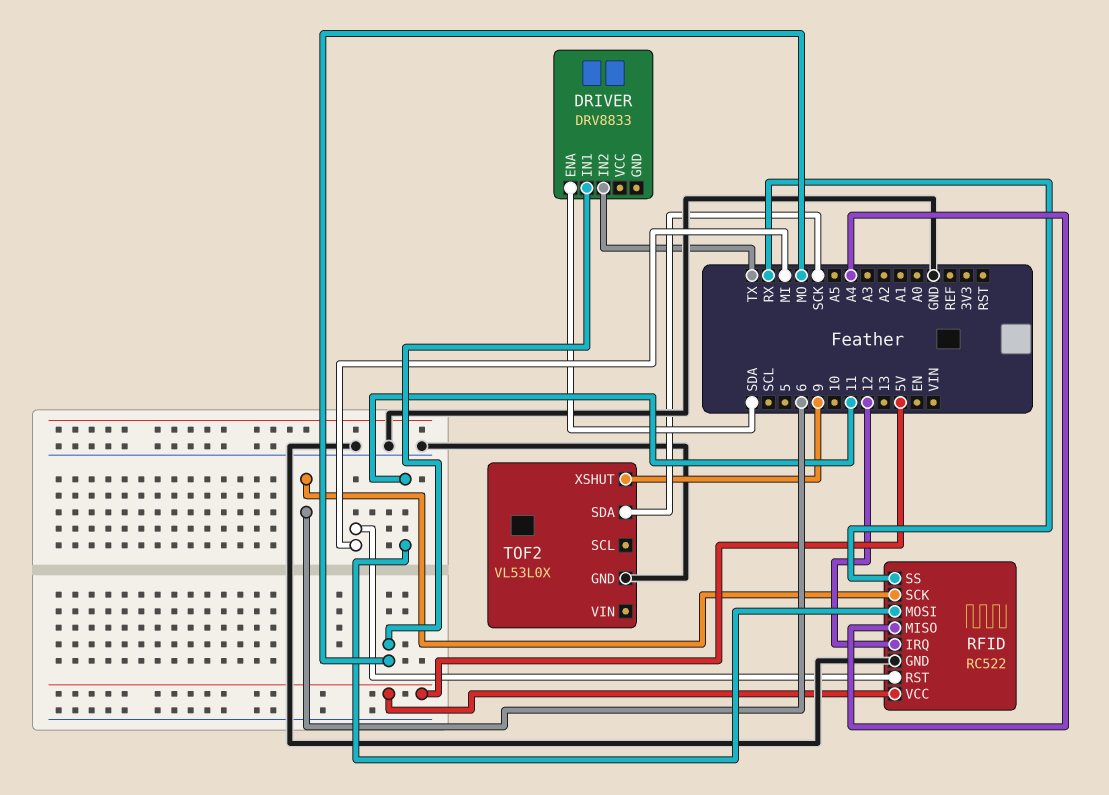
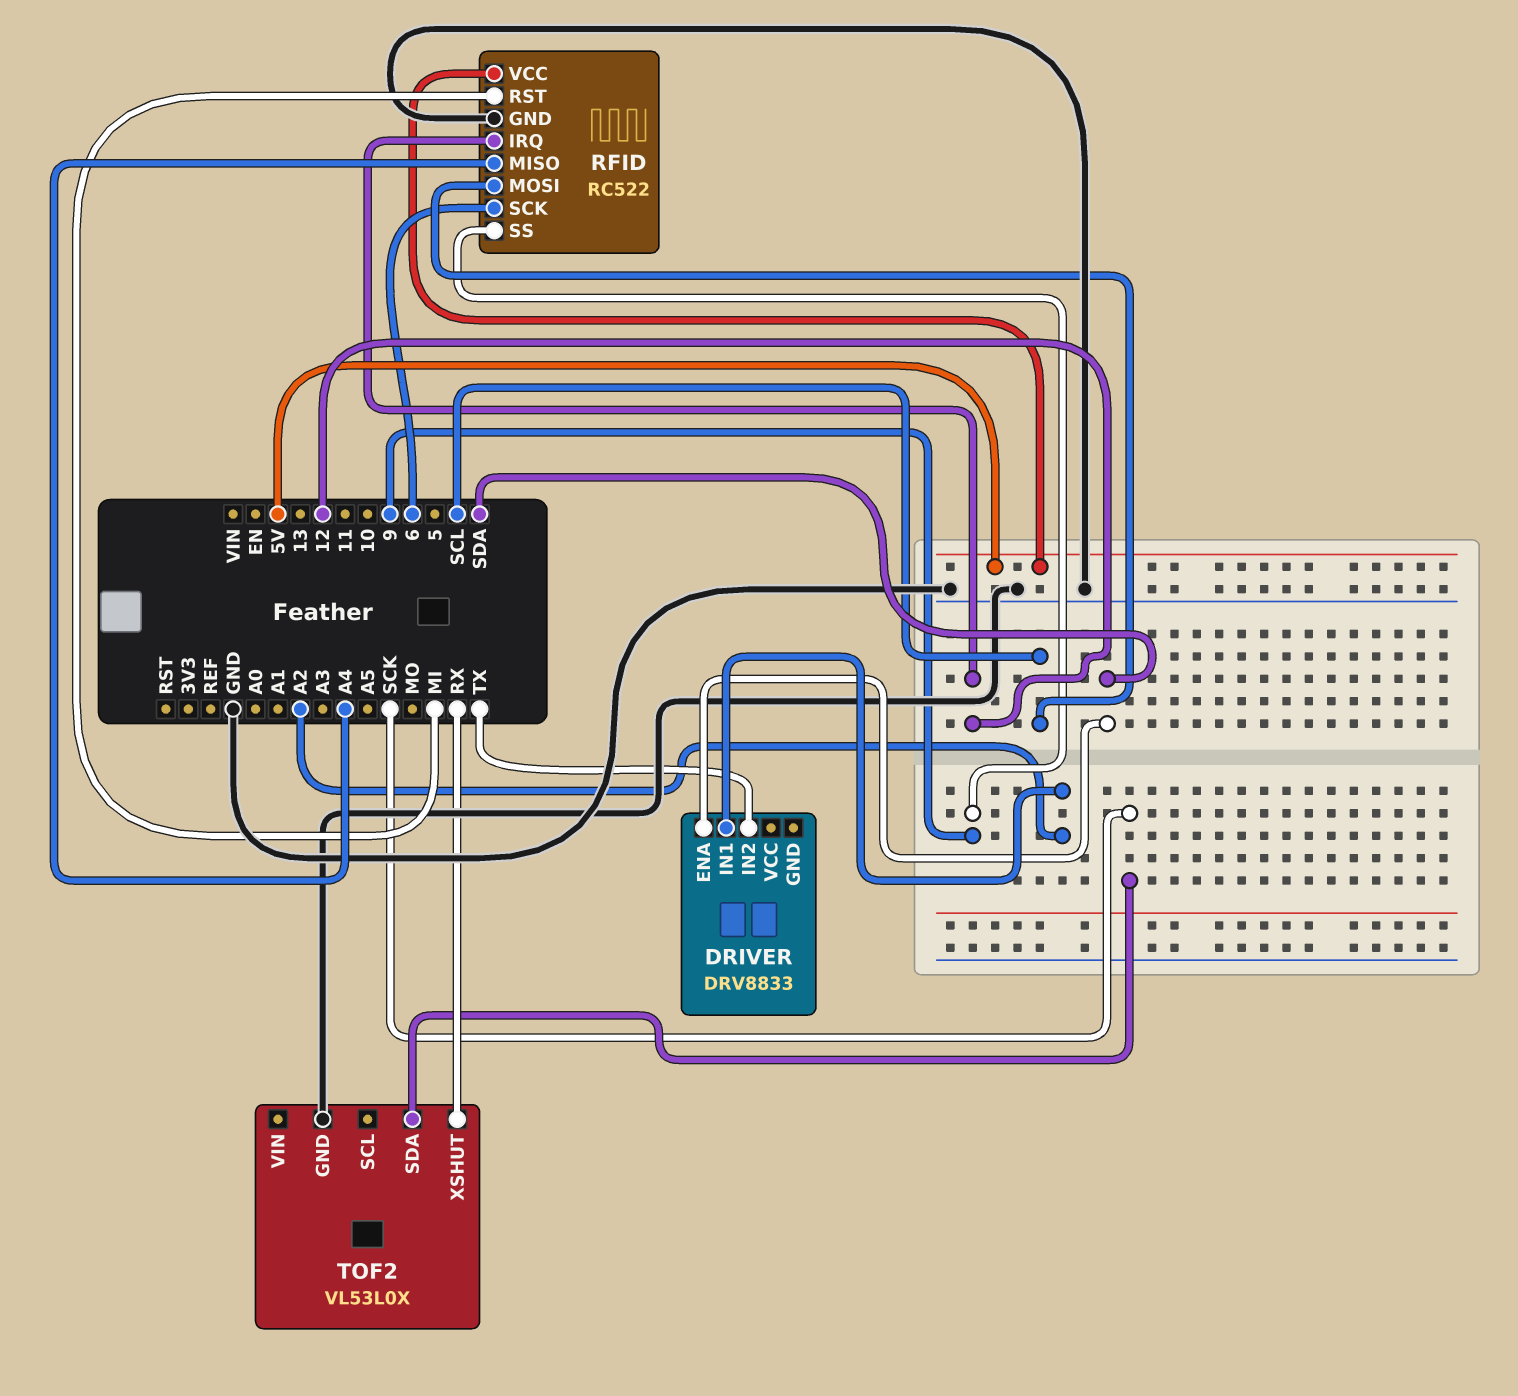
DRIVER pin IN1: MO -> A2
RFID pin MOSI: 11 -> SCL
RFID pin SS: RX -> 9
TOF2 pin XSHUT: 9 -> RX

